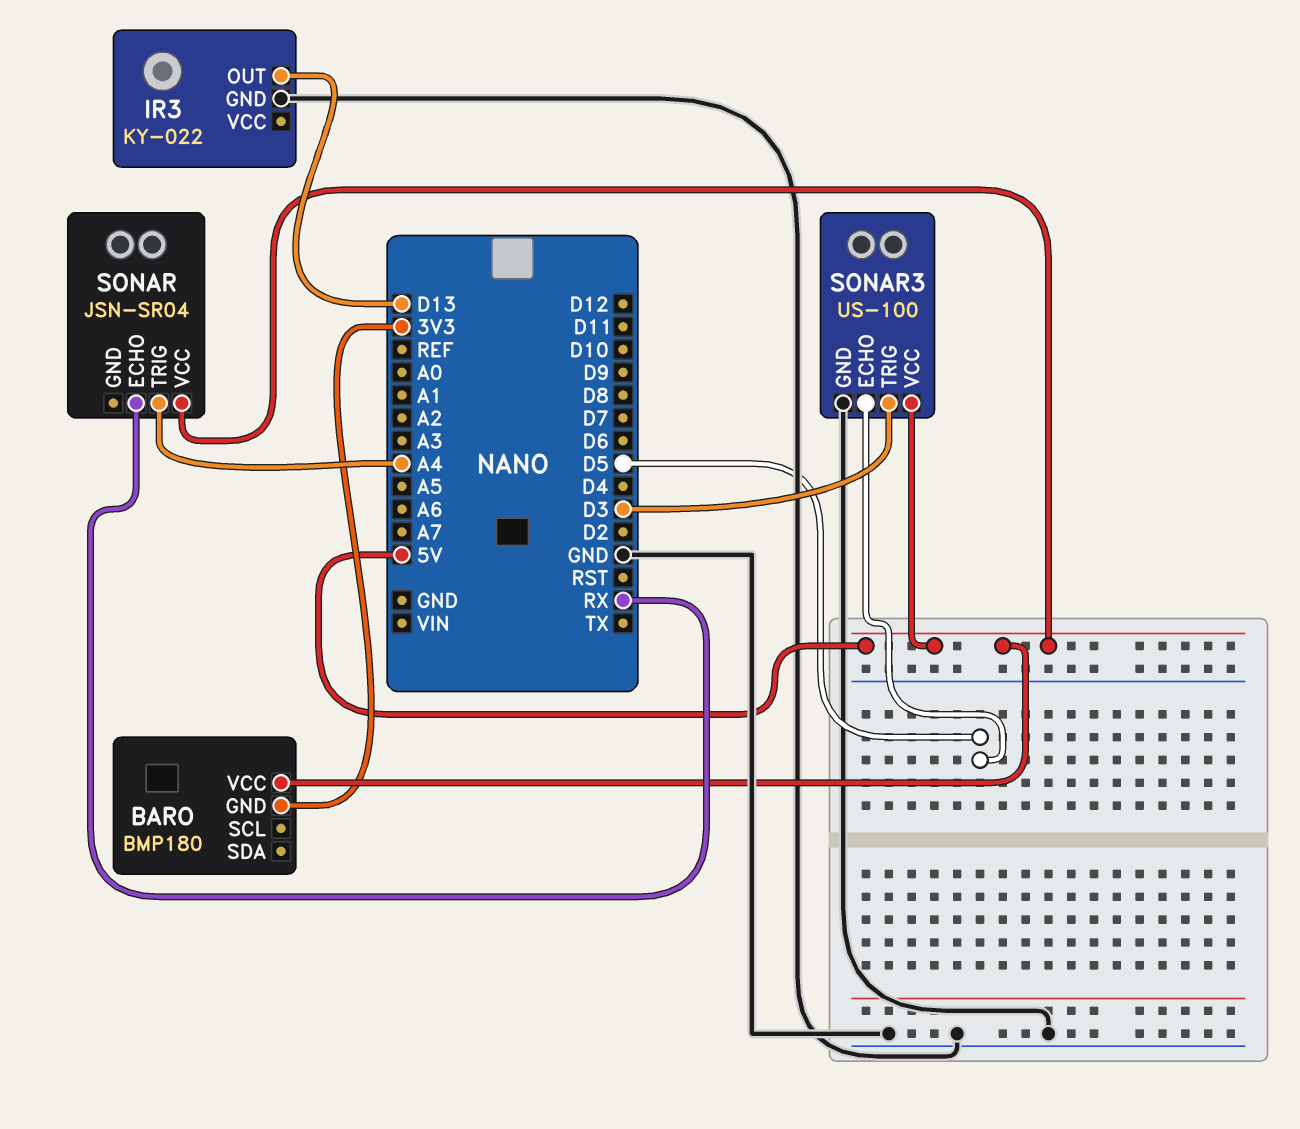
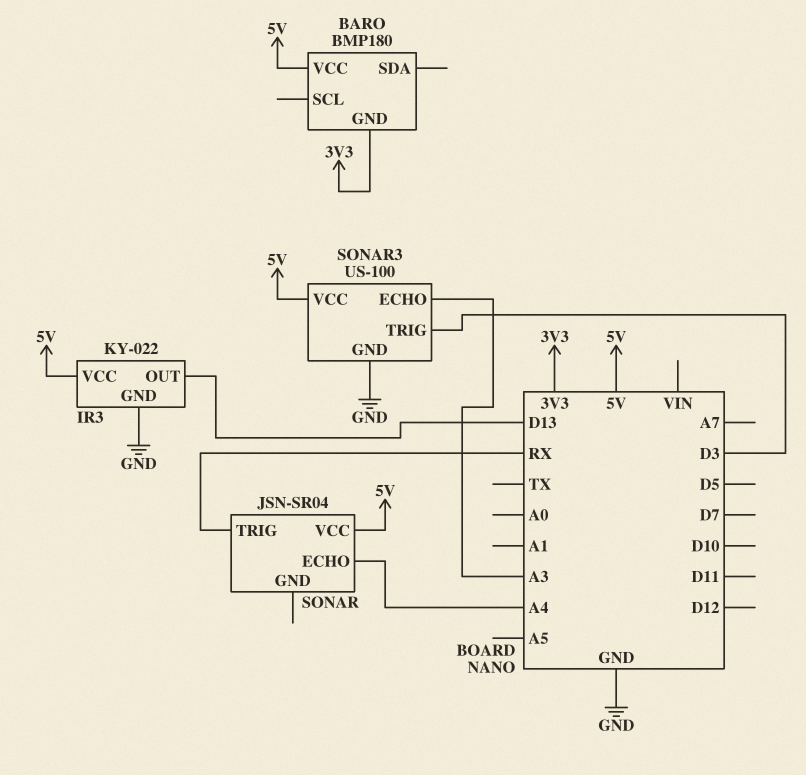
IR3 pin VCC: none -> 5V
SONAR pin ECHO: RX -> A4
SONAR pin TRIG: A4 -> RX
SONAR3 pin ECHO: D5 -> A3

